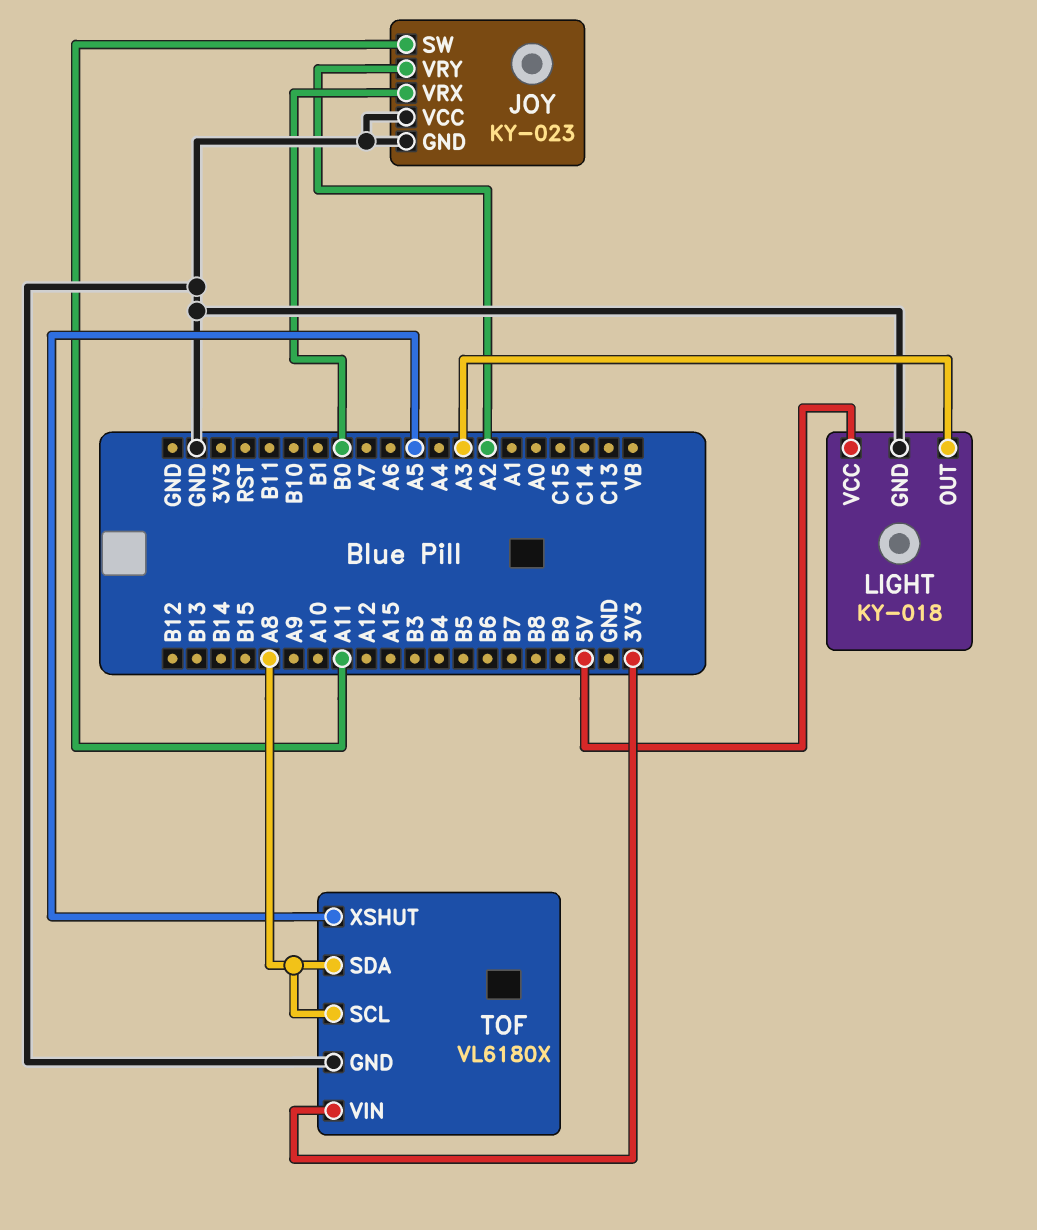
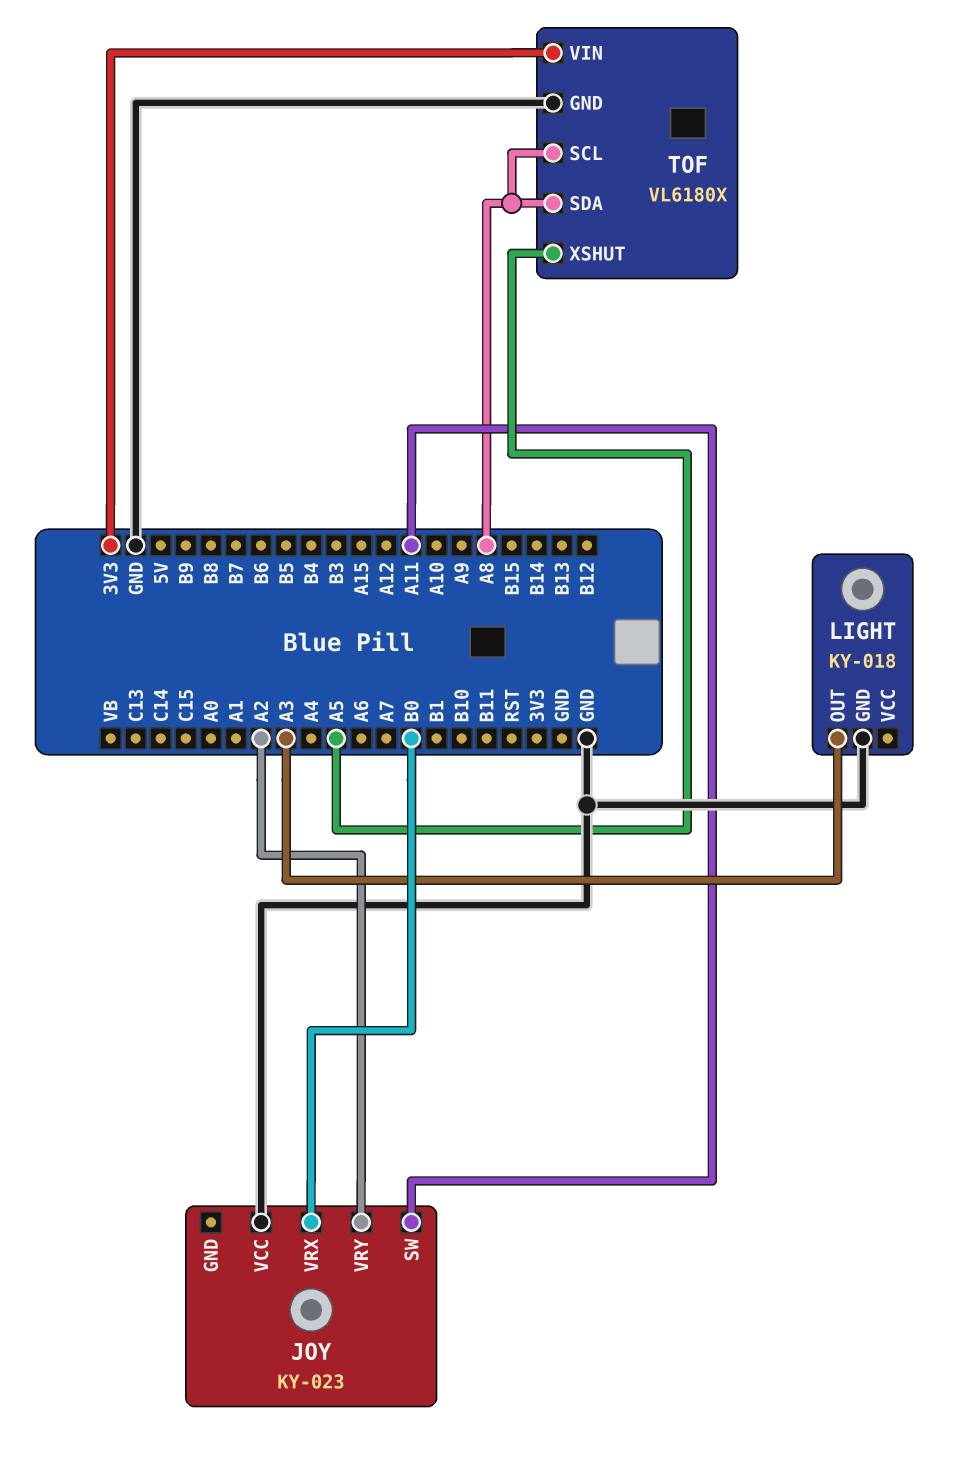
JOY pin GND: GND -> none
LIGHT pin VCC: 5V -> none

